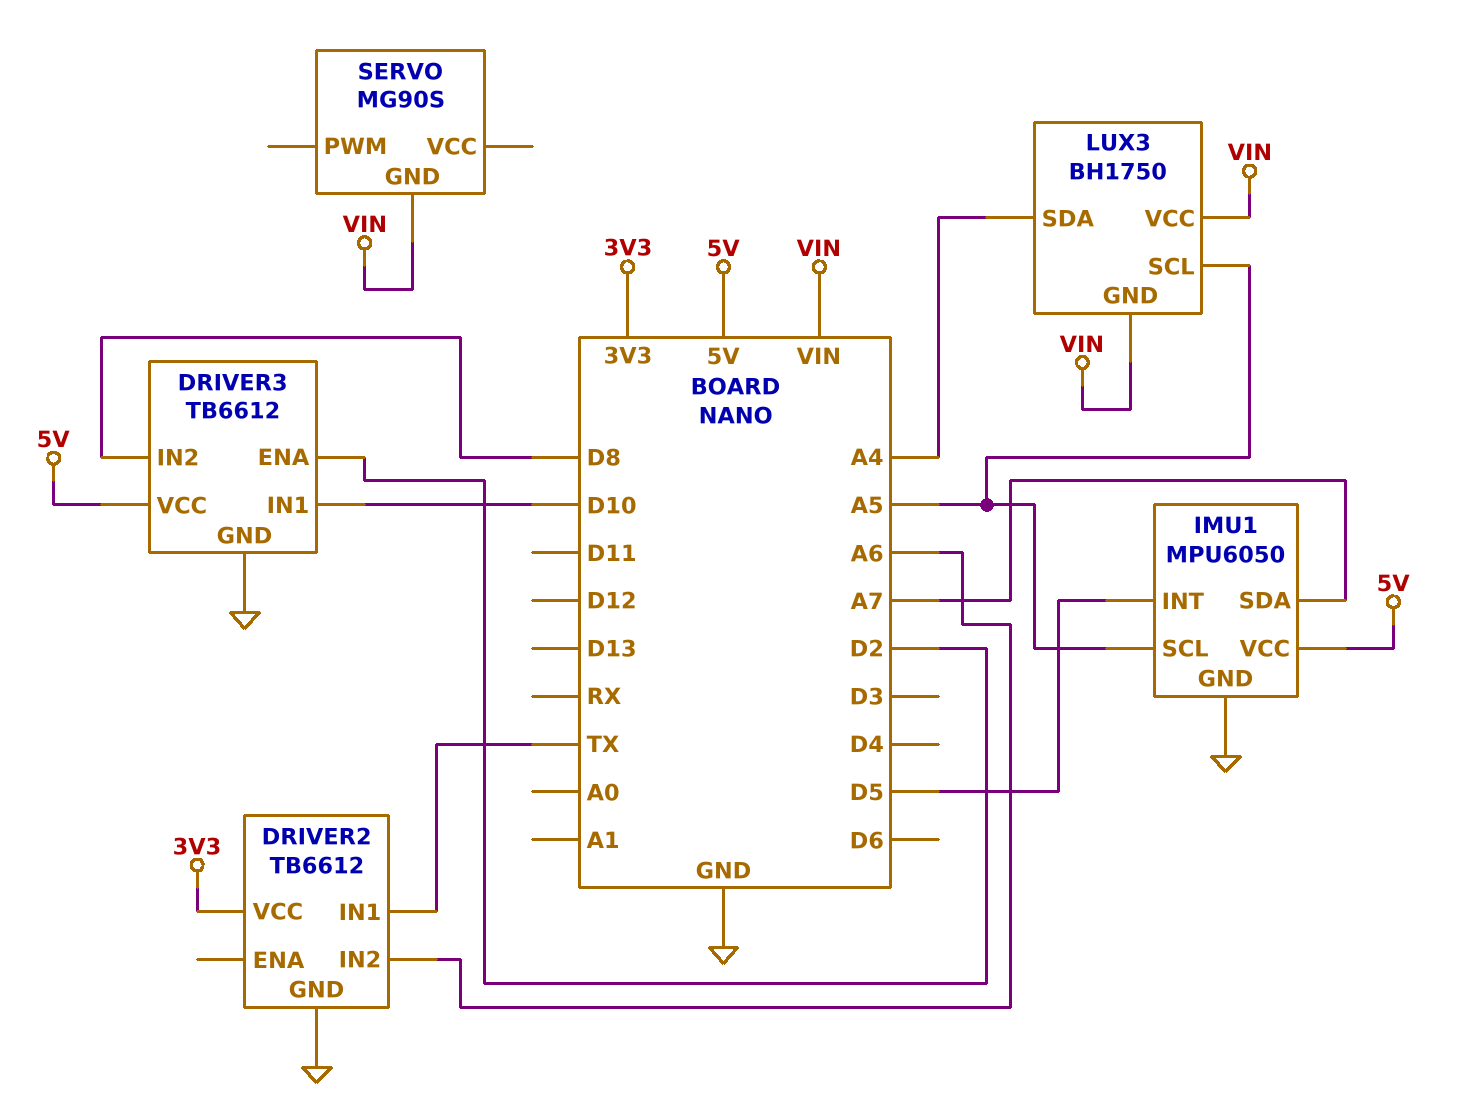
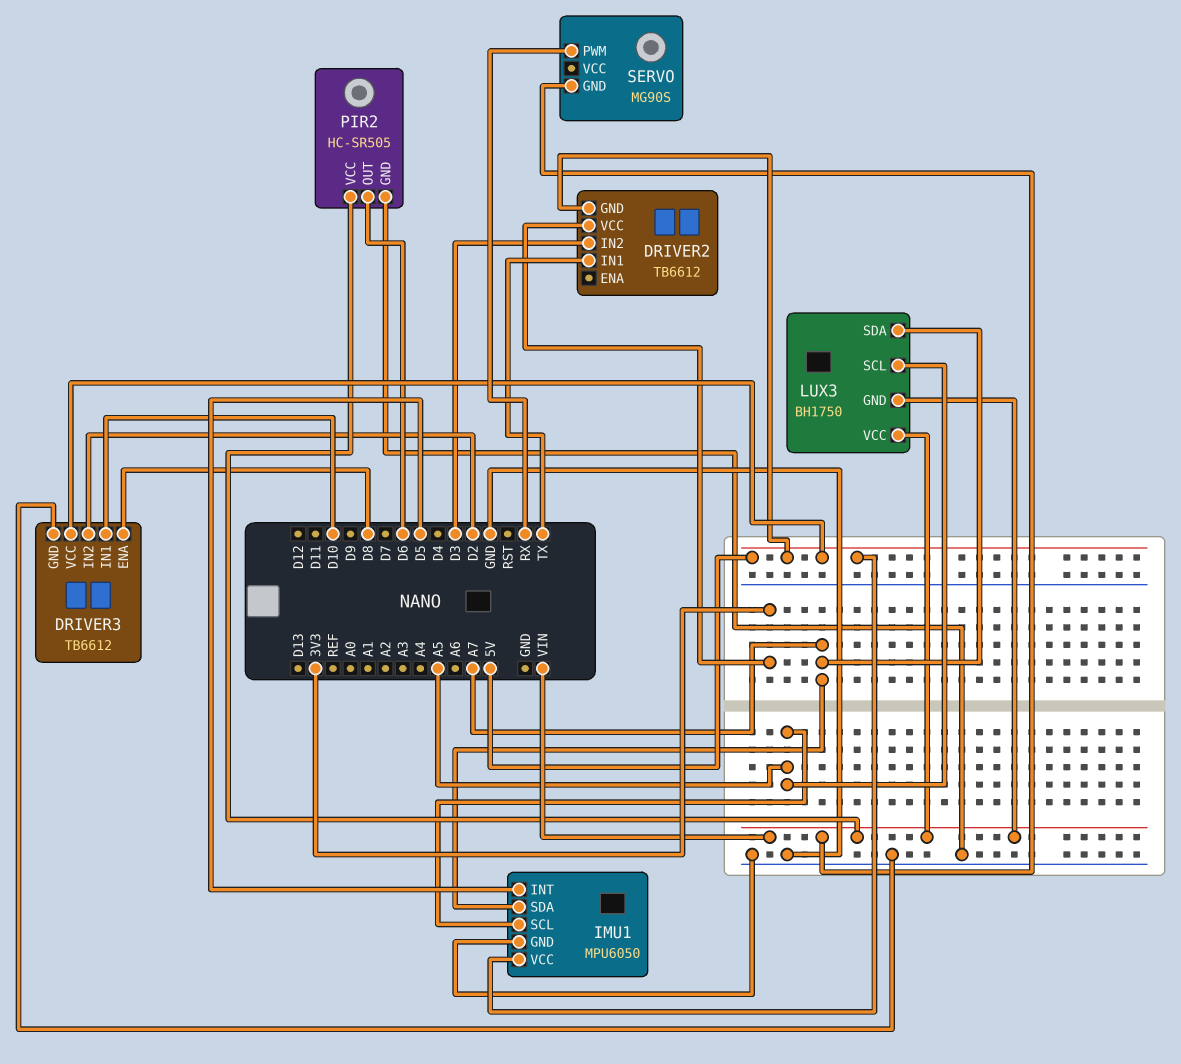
DRIVER2 pin GND: GND -> 5V
DRIVER2 pin IN2: A6 -> D3
DRIVER3 pin ENA: D2 -> D8
DRIVER3 pin IN2: D8 -> D2
LUX3 pin SDA: A4 -> A7
PIR2: none -> HC-SR505
PIR2 pin GND: none -> GND
PIR2 pin OUT: none -> D6
PIR2 pin VCC: none -> VIN
SERVO pin PWM: none -> RX

